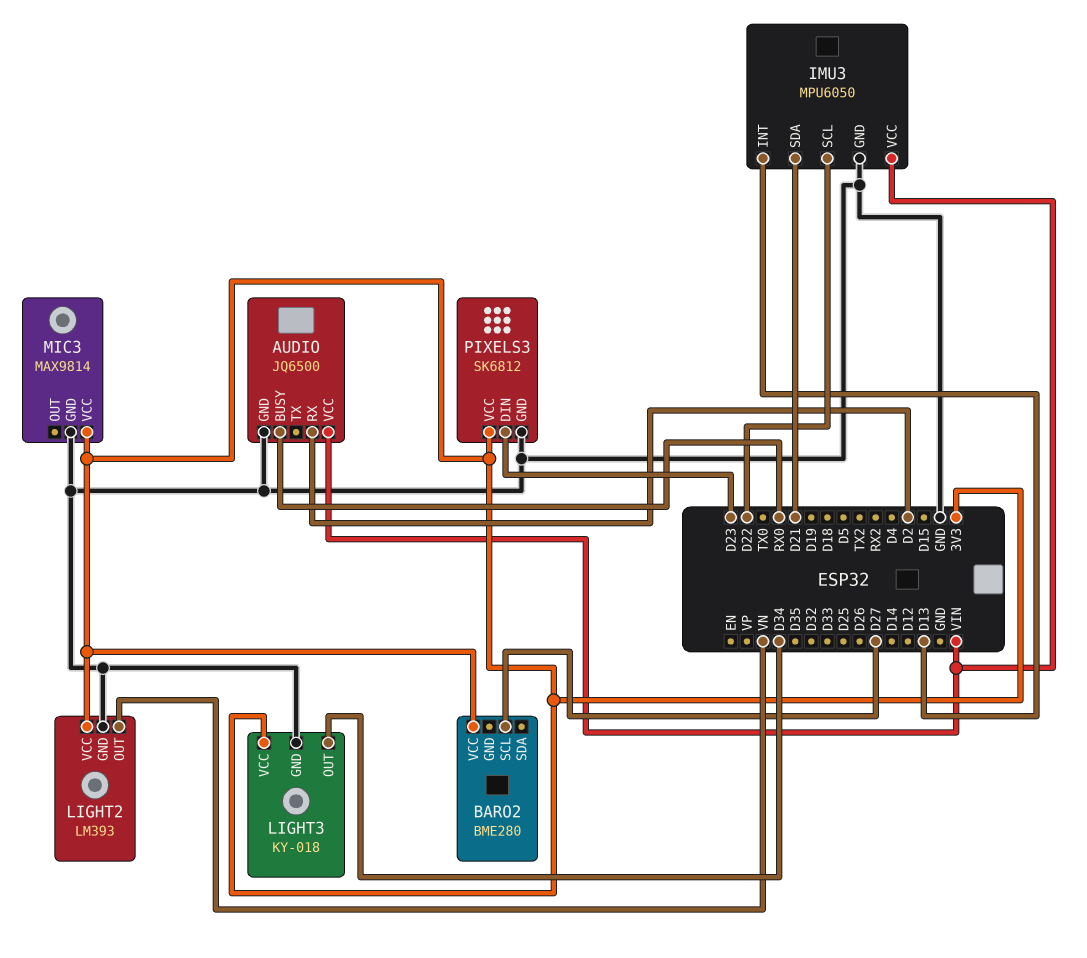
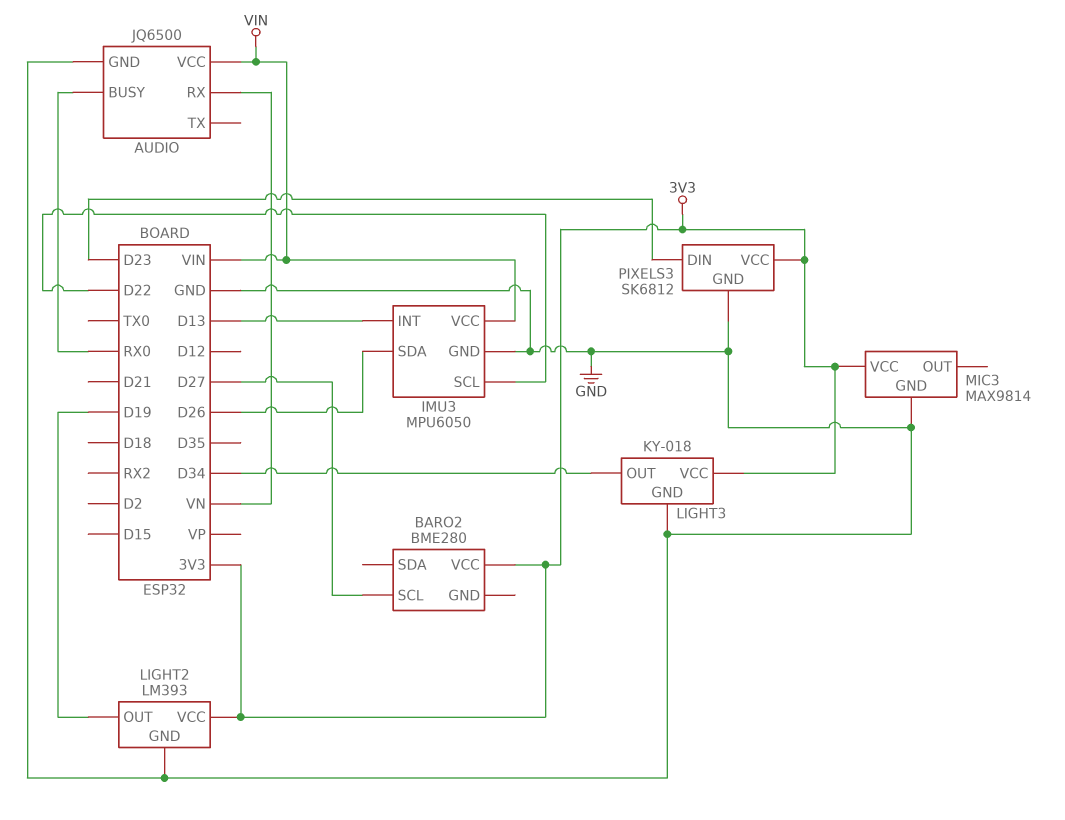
AUDIO pin RX: D2 -> VN
IMU3 pin SDA: D21 -> D26
LIGHT2 pin OUT: VN -> D19

